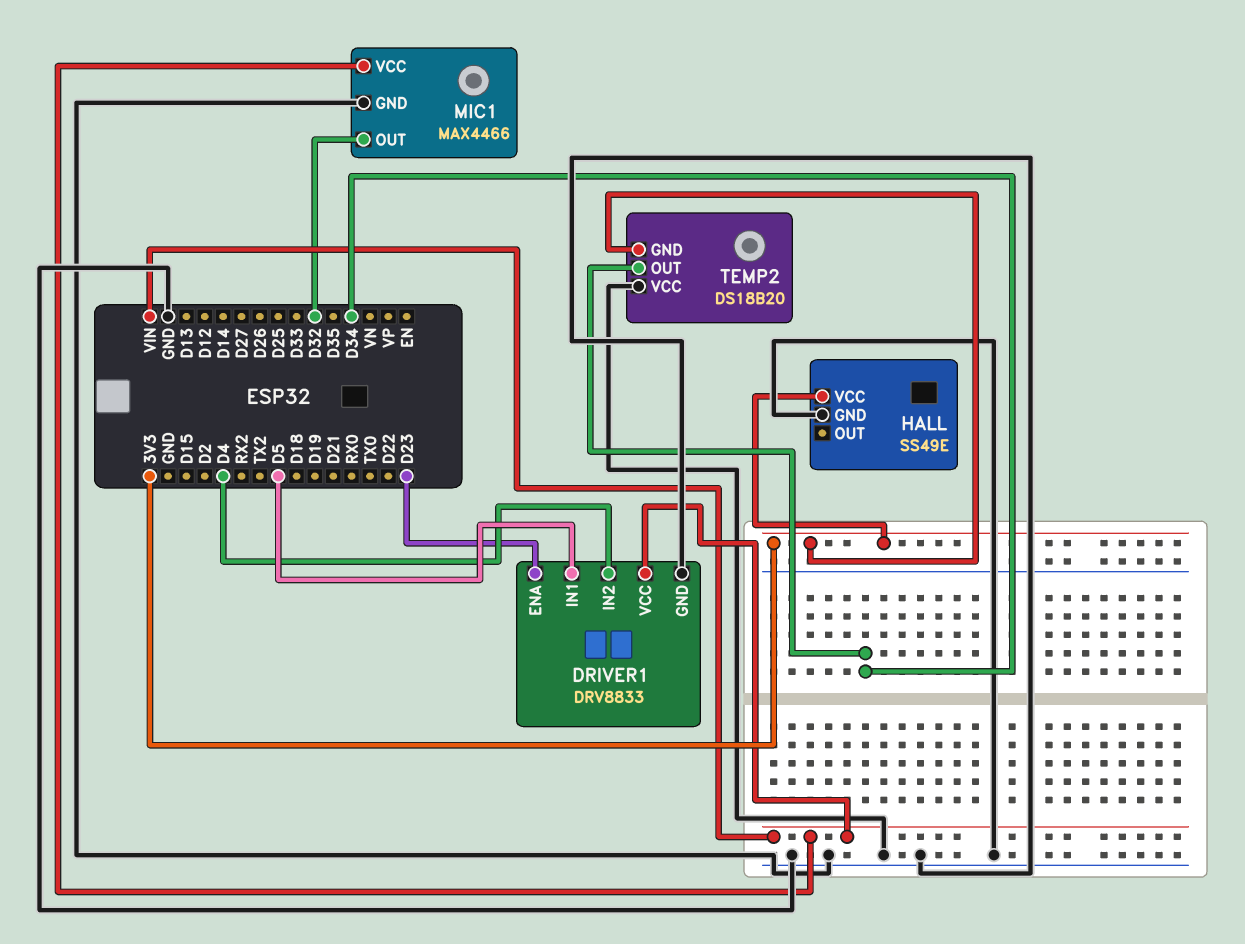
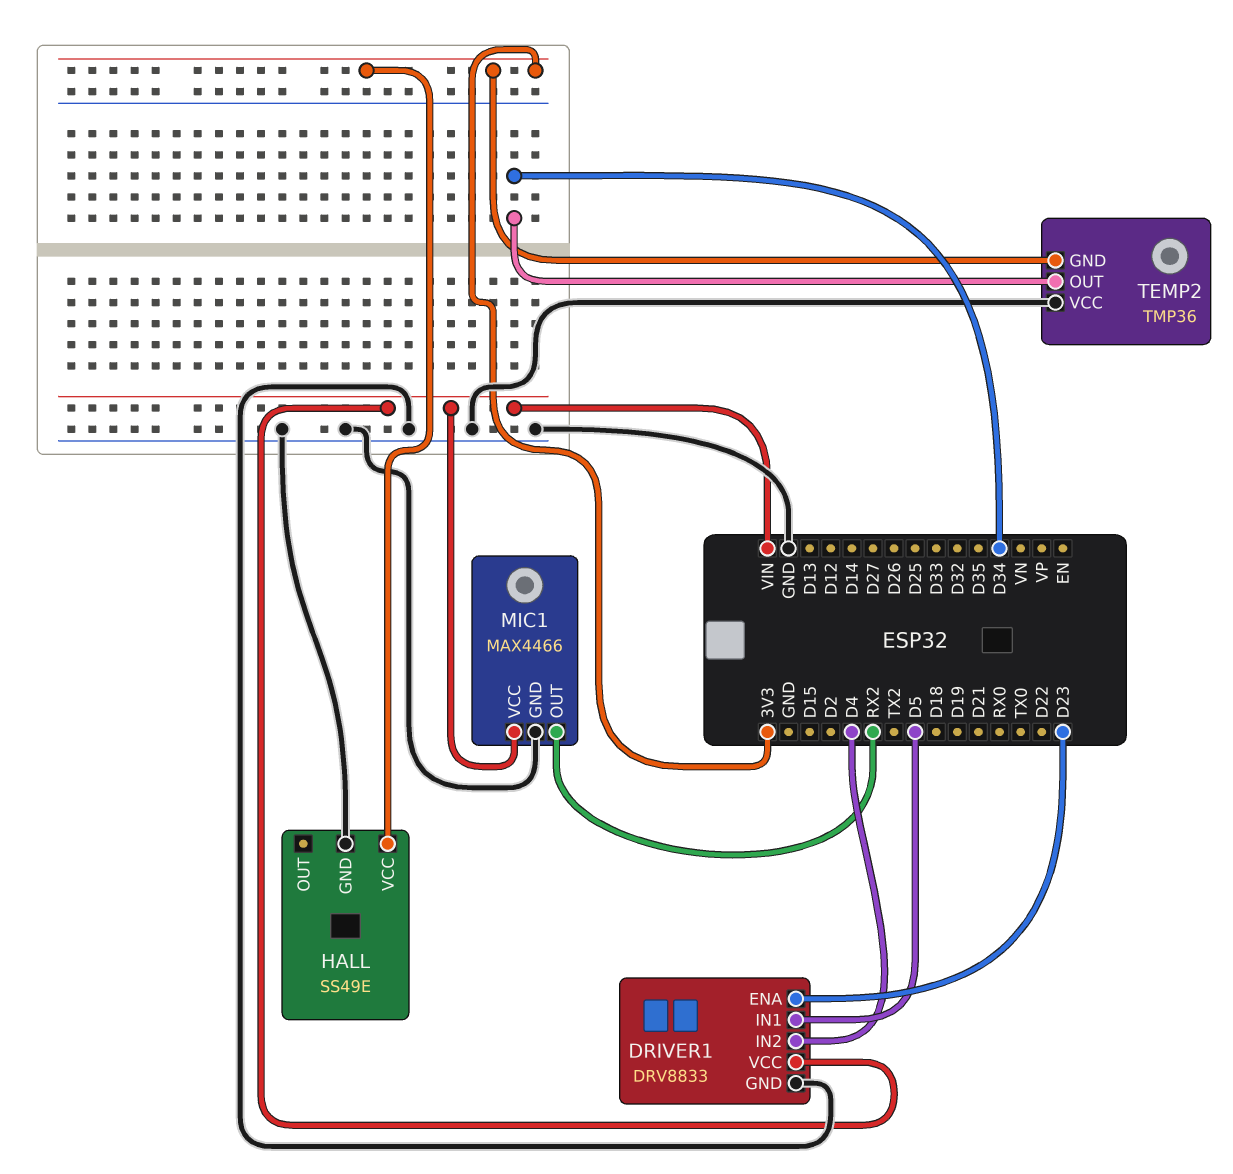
MIC1 pin OUT: D32 -> RX2
TEMP2: DS18B20 -> TMP36

